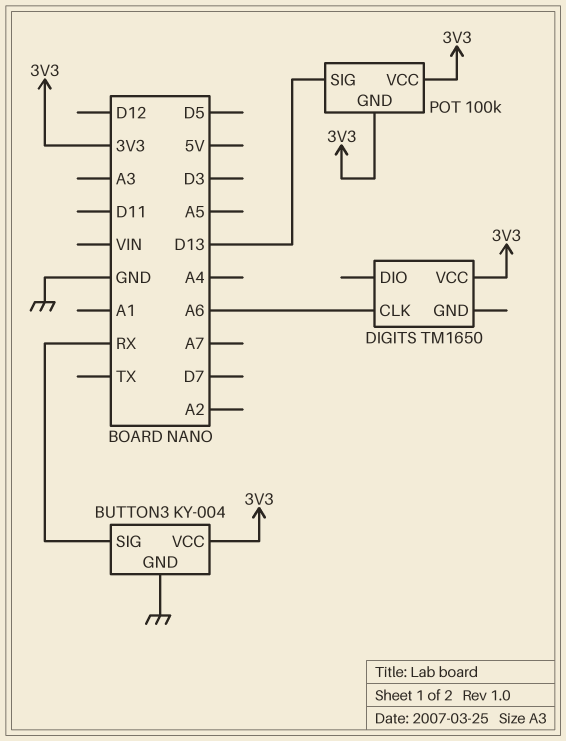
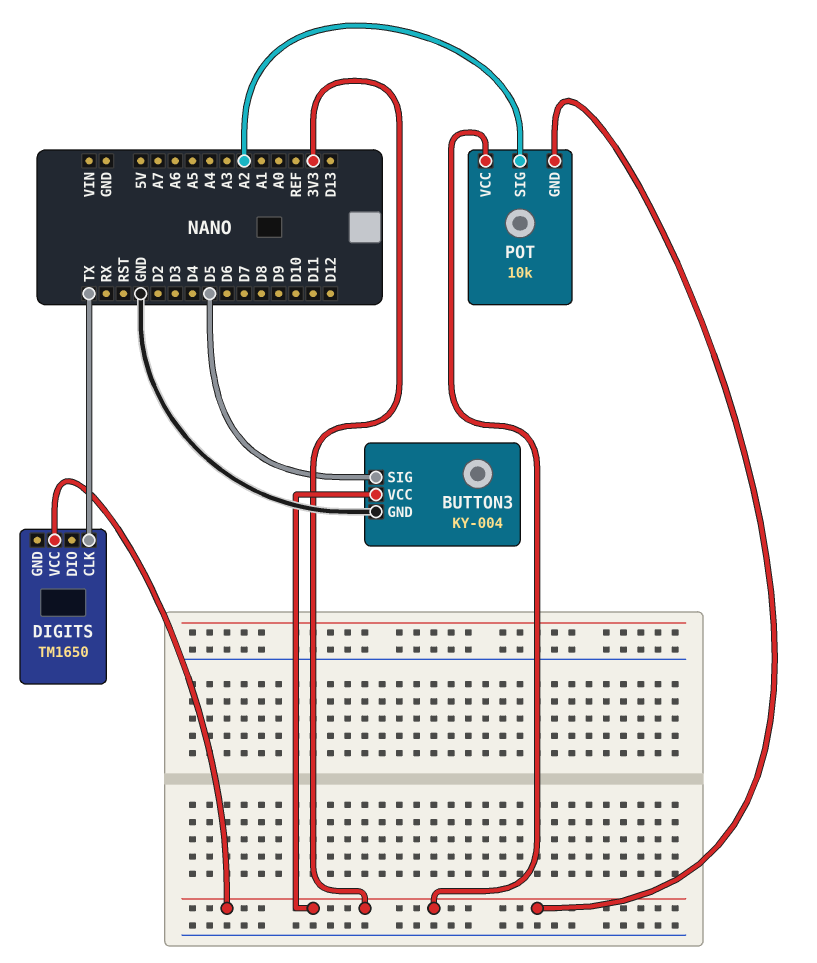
BUTTON3 pin SIG: RX -> D5
DIGITS pin CLK: A6 -> TX
POT: 100k -> 10k
POT pin SIG: D13 -> A2

